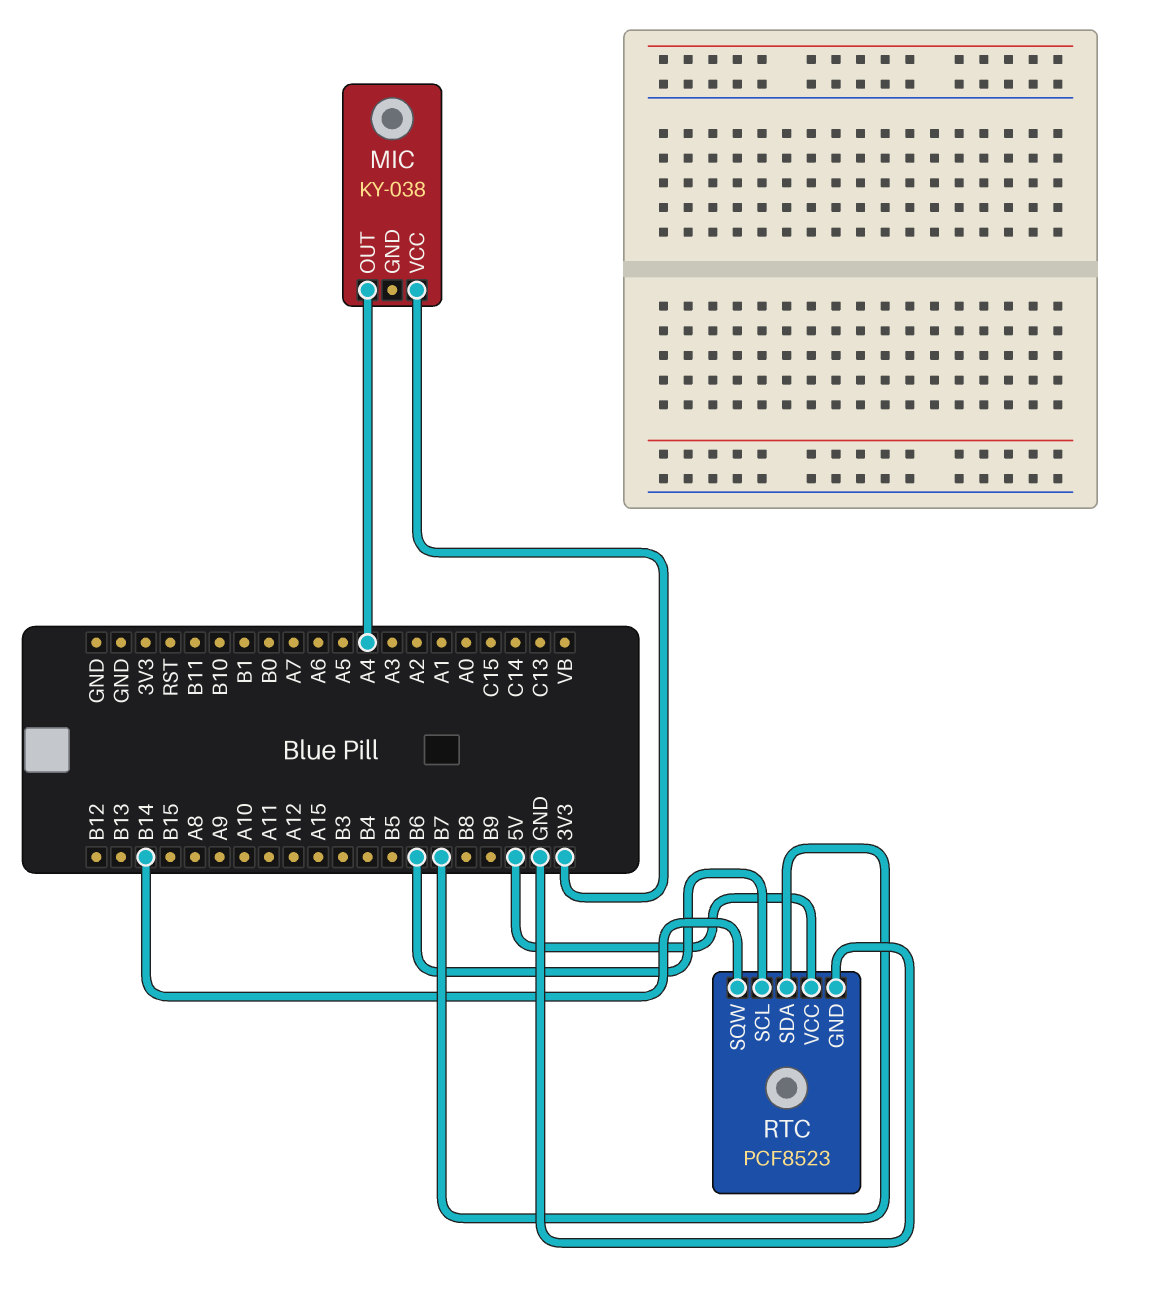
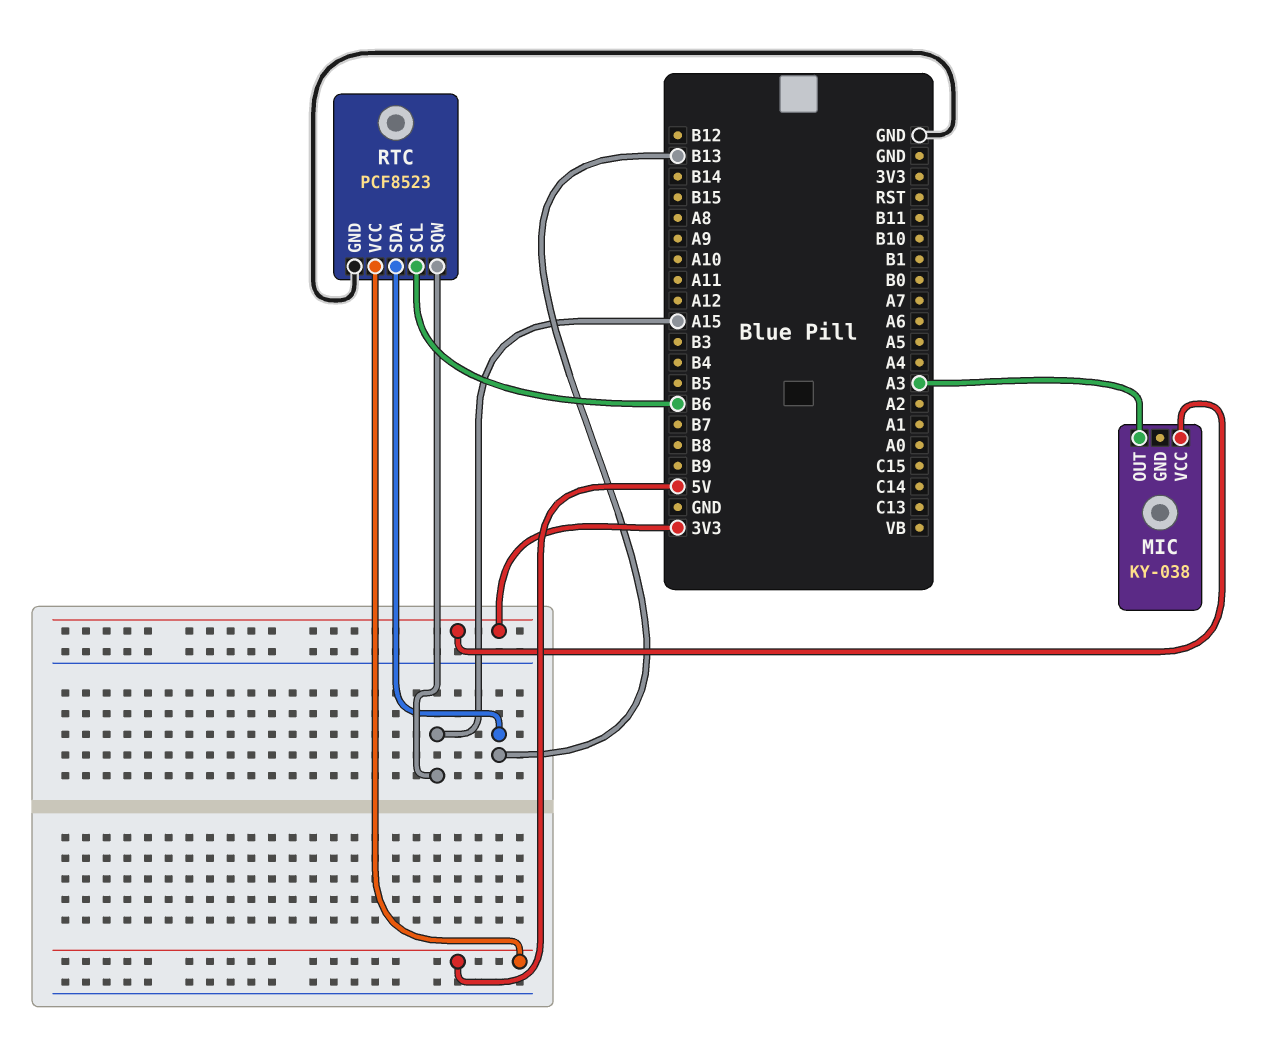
MIC pin OUT: A4 -> A3
RTC pin SDA: B7 -> B13
RTC pin SQW: B14 -> A15

